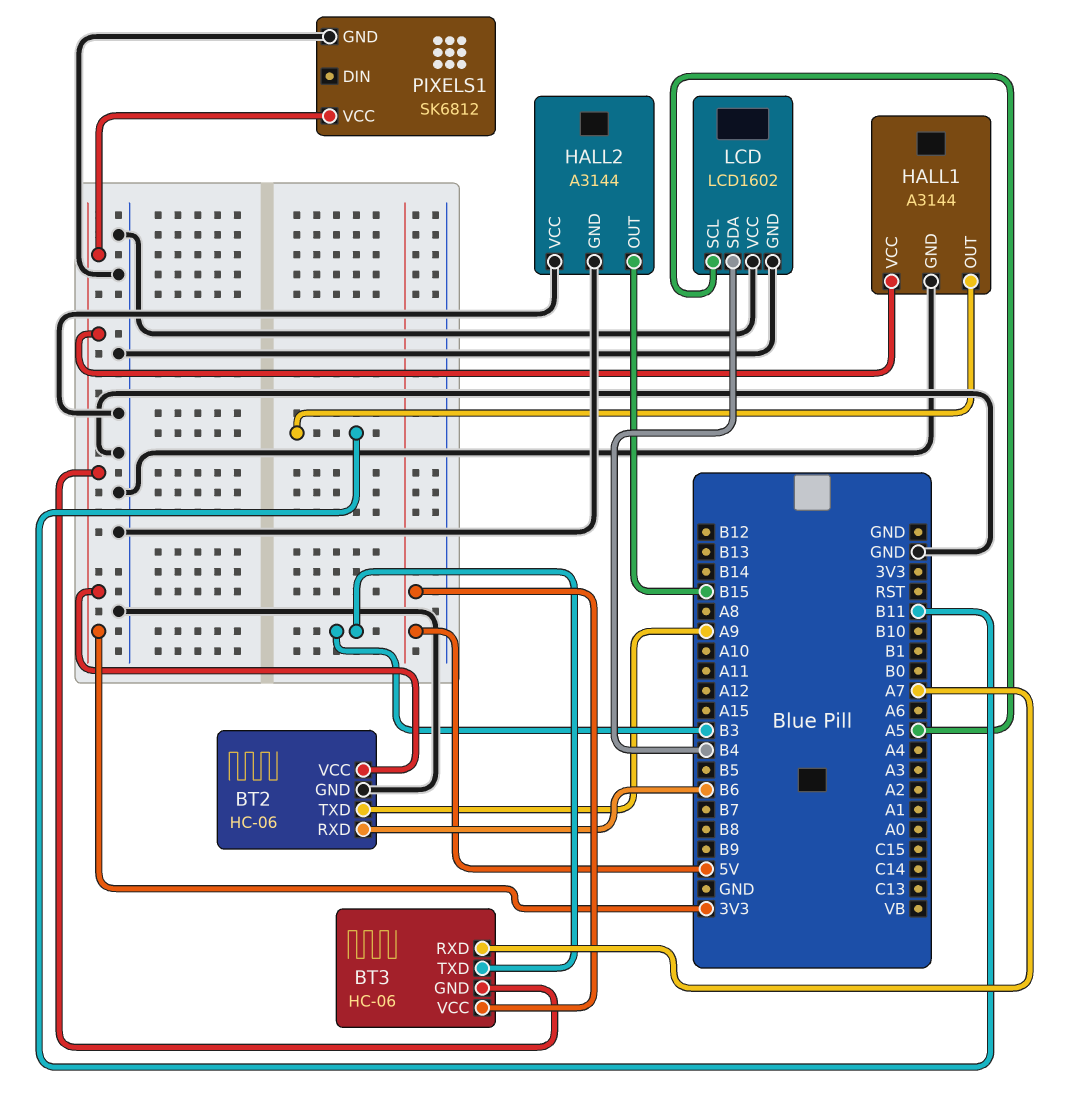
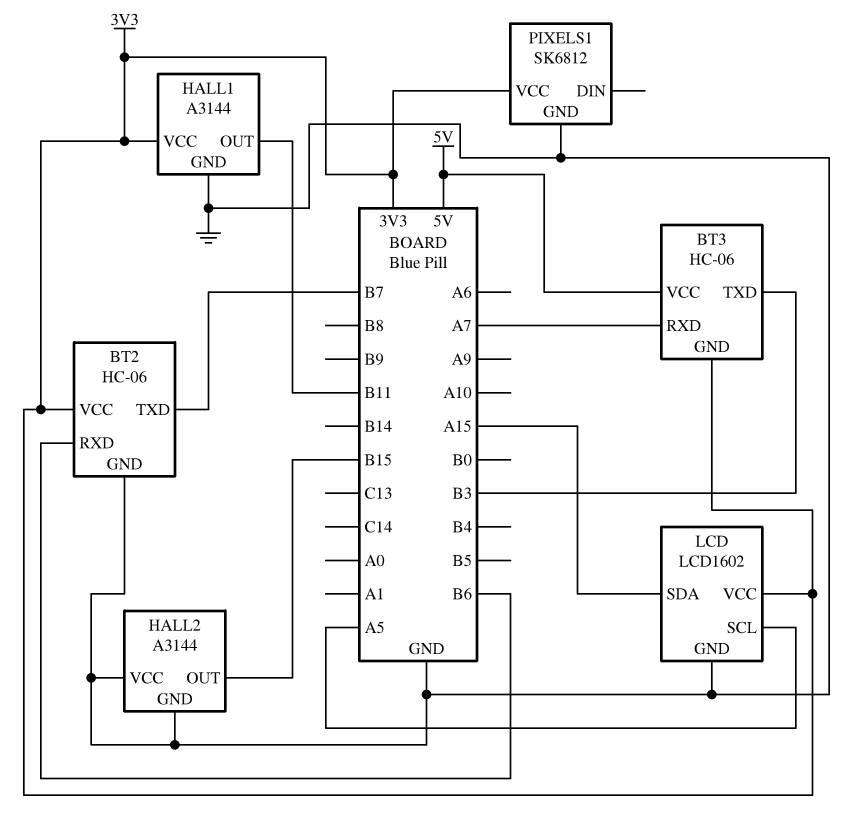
BT2 pin TXD: A9 -> B7
LCD pin SDA: B4 -> A15
LCD pin VCC: GND -> 3V3

